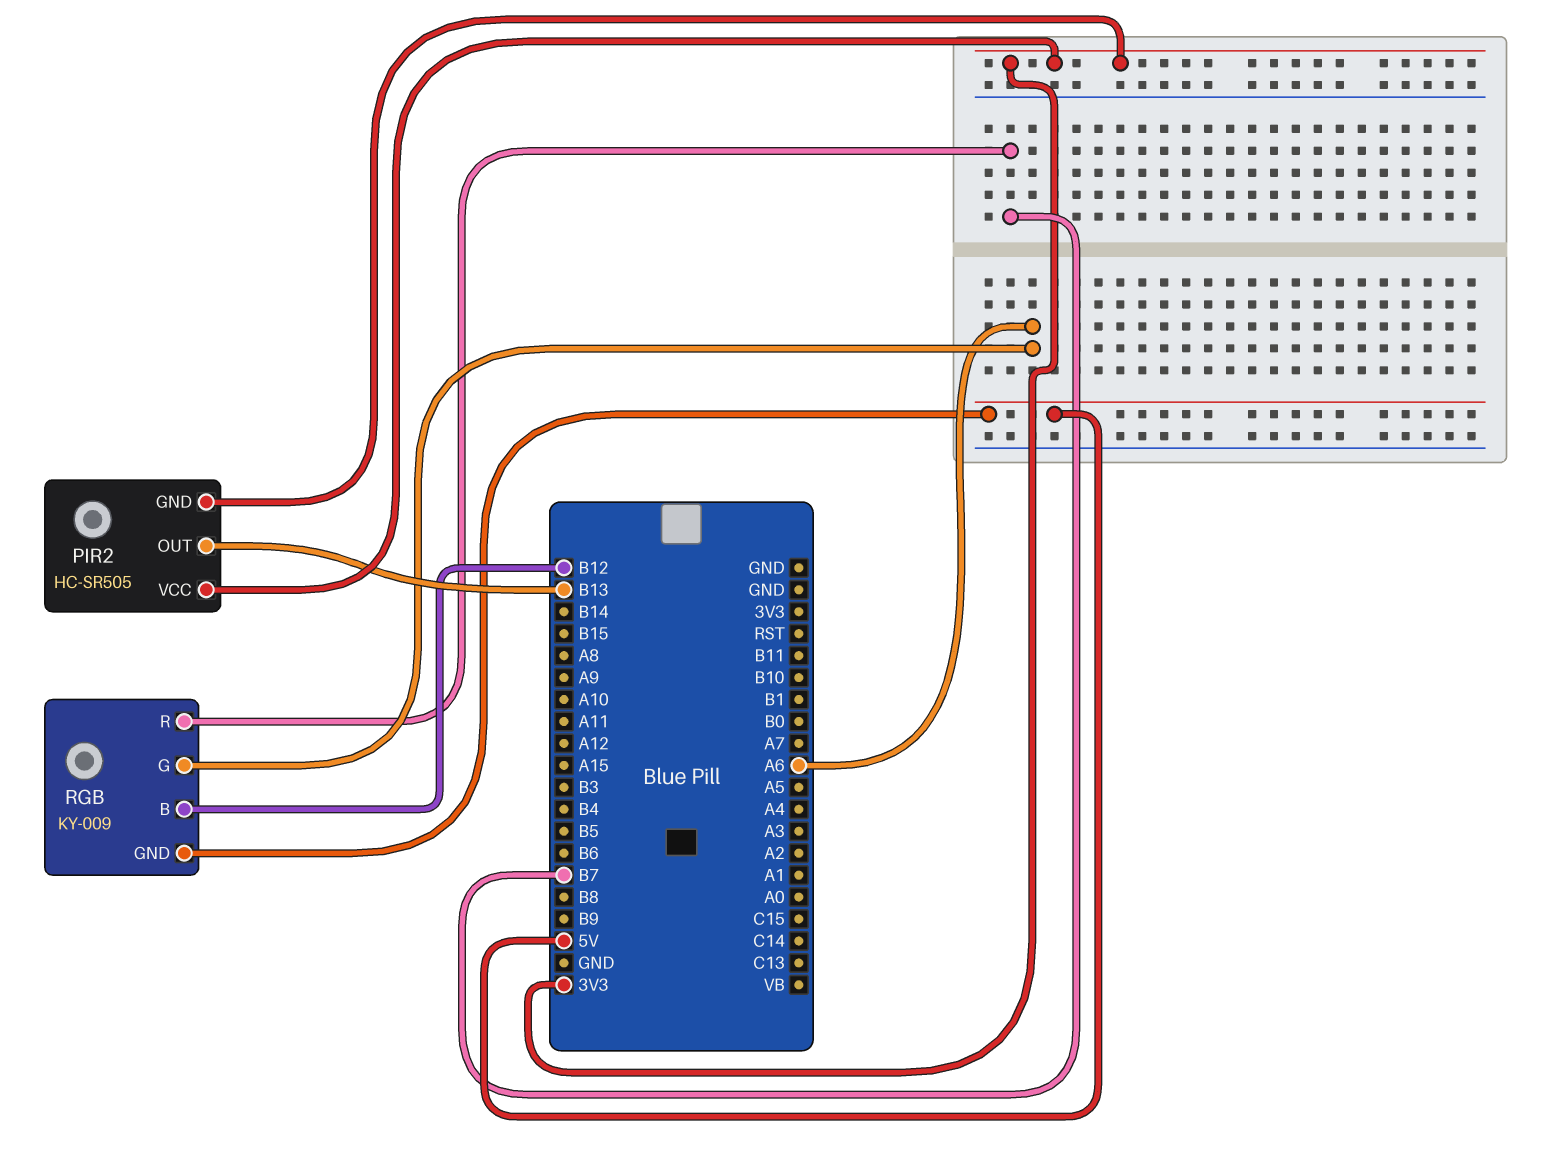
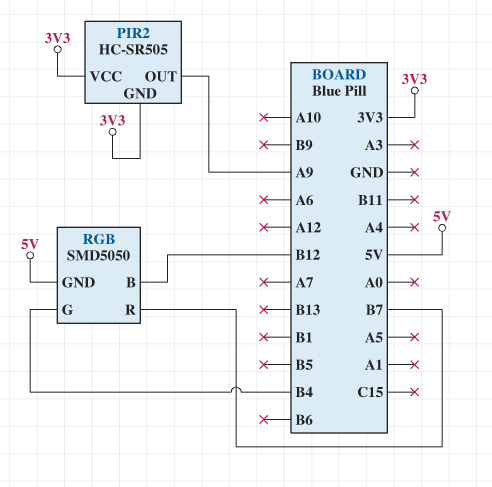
PIR2 pin OUT: B13 -> A9
RGB: KY-009 -> SMD5050
RGB pin G: A6 -> B4

